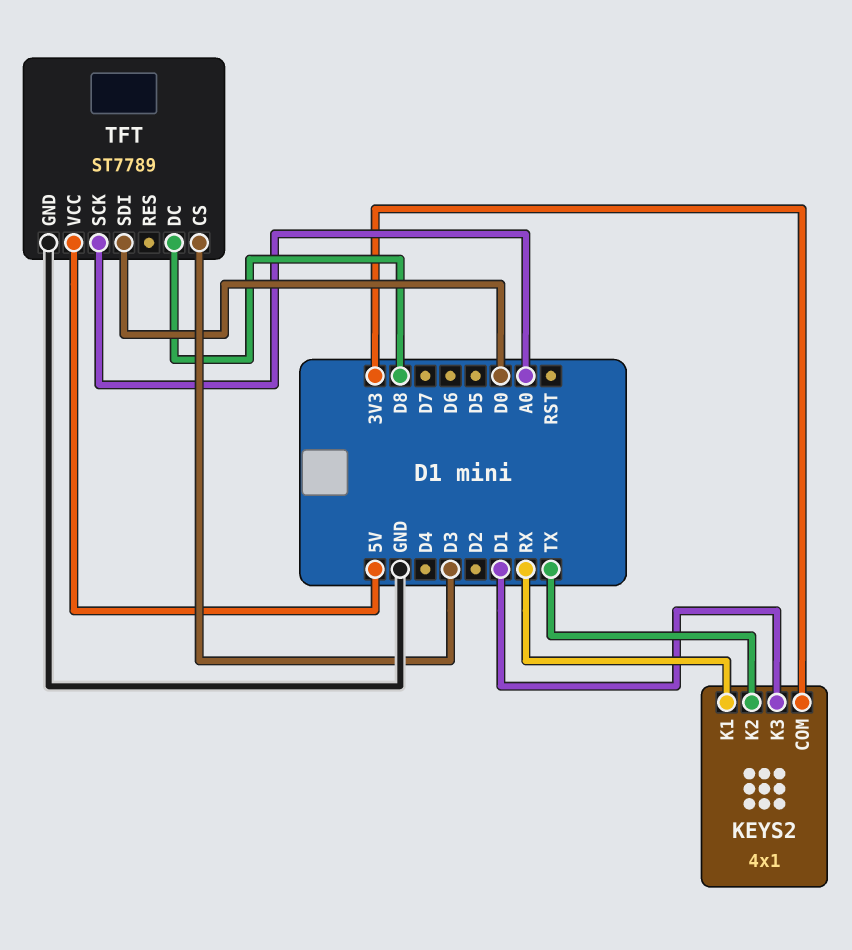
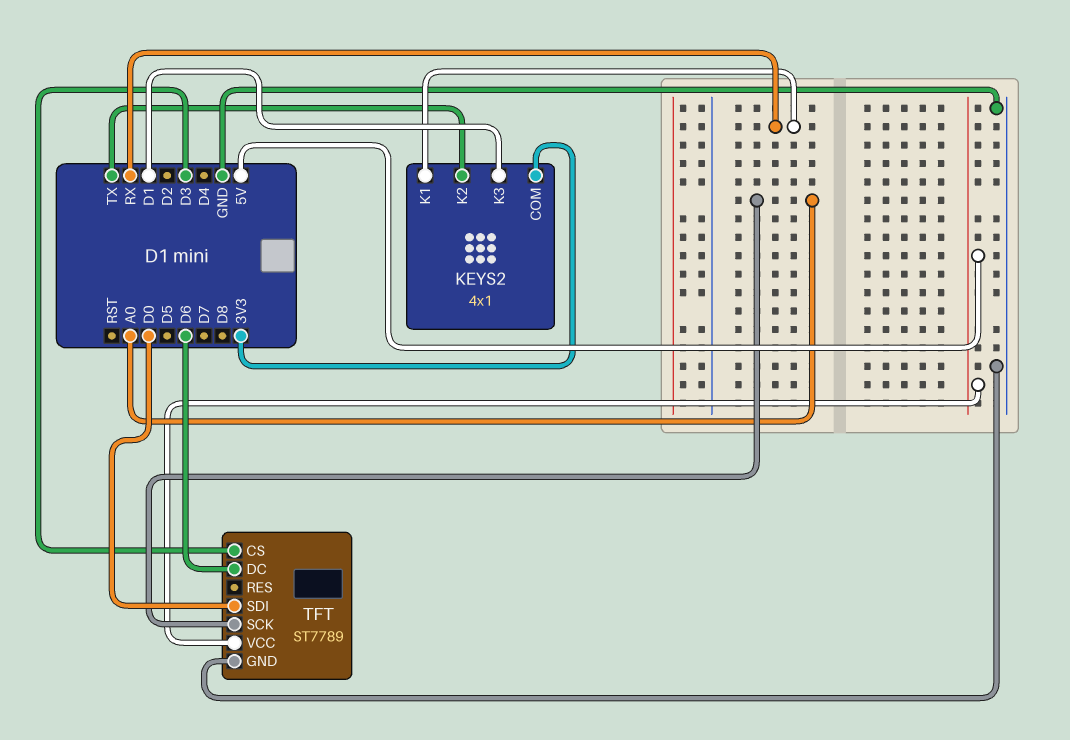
TFT pin DC: D8 -> D6

